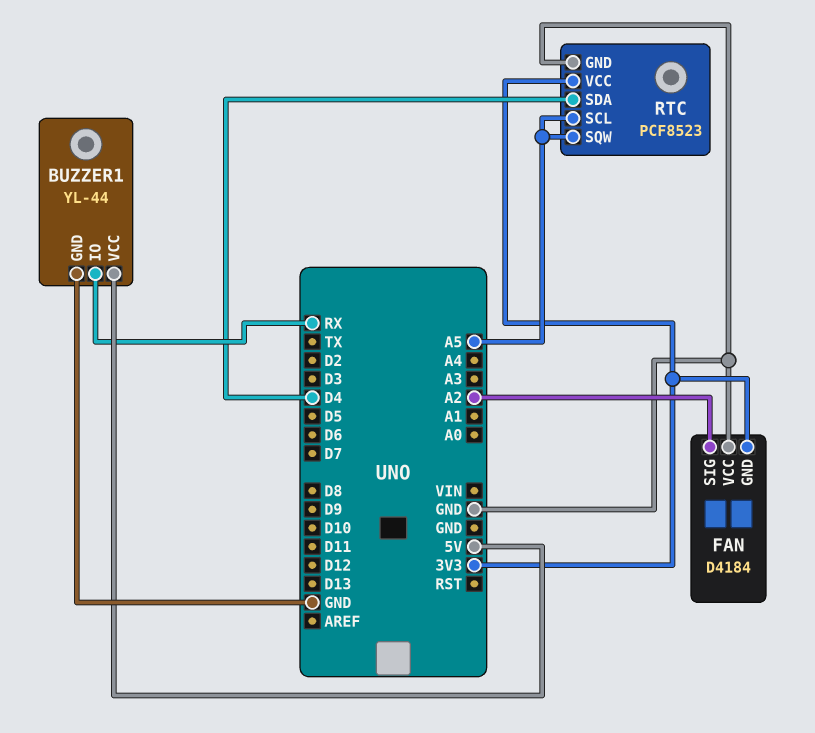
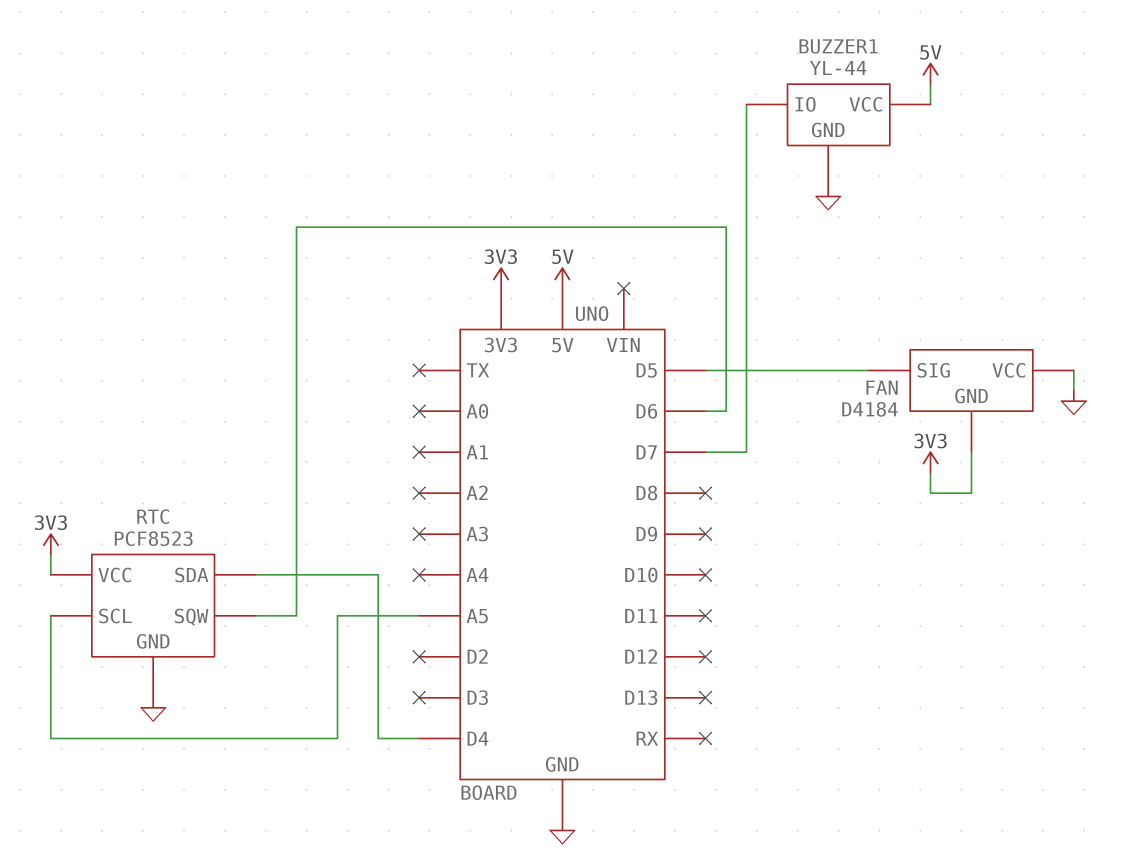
BUZZER1 pin IO: RX -> D7
FAN pin SIG: A2 -> D5
RTC pin SQW: A5 -> D6

